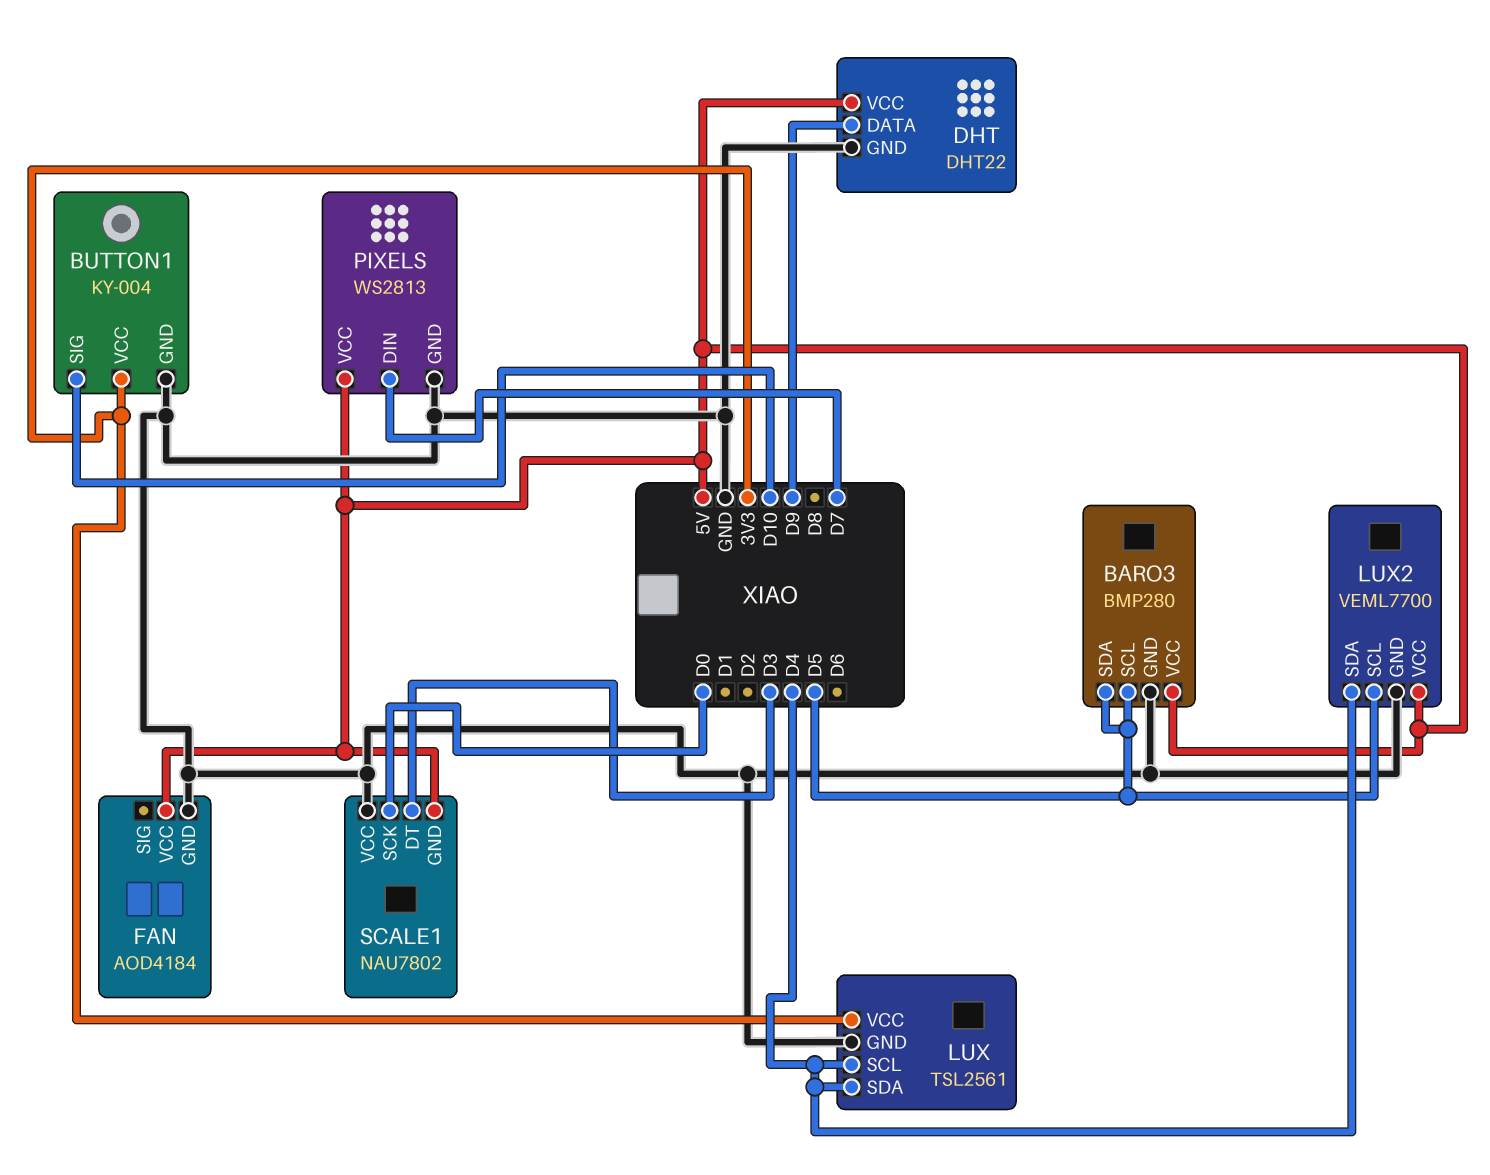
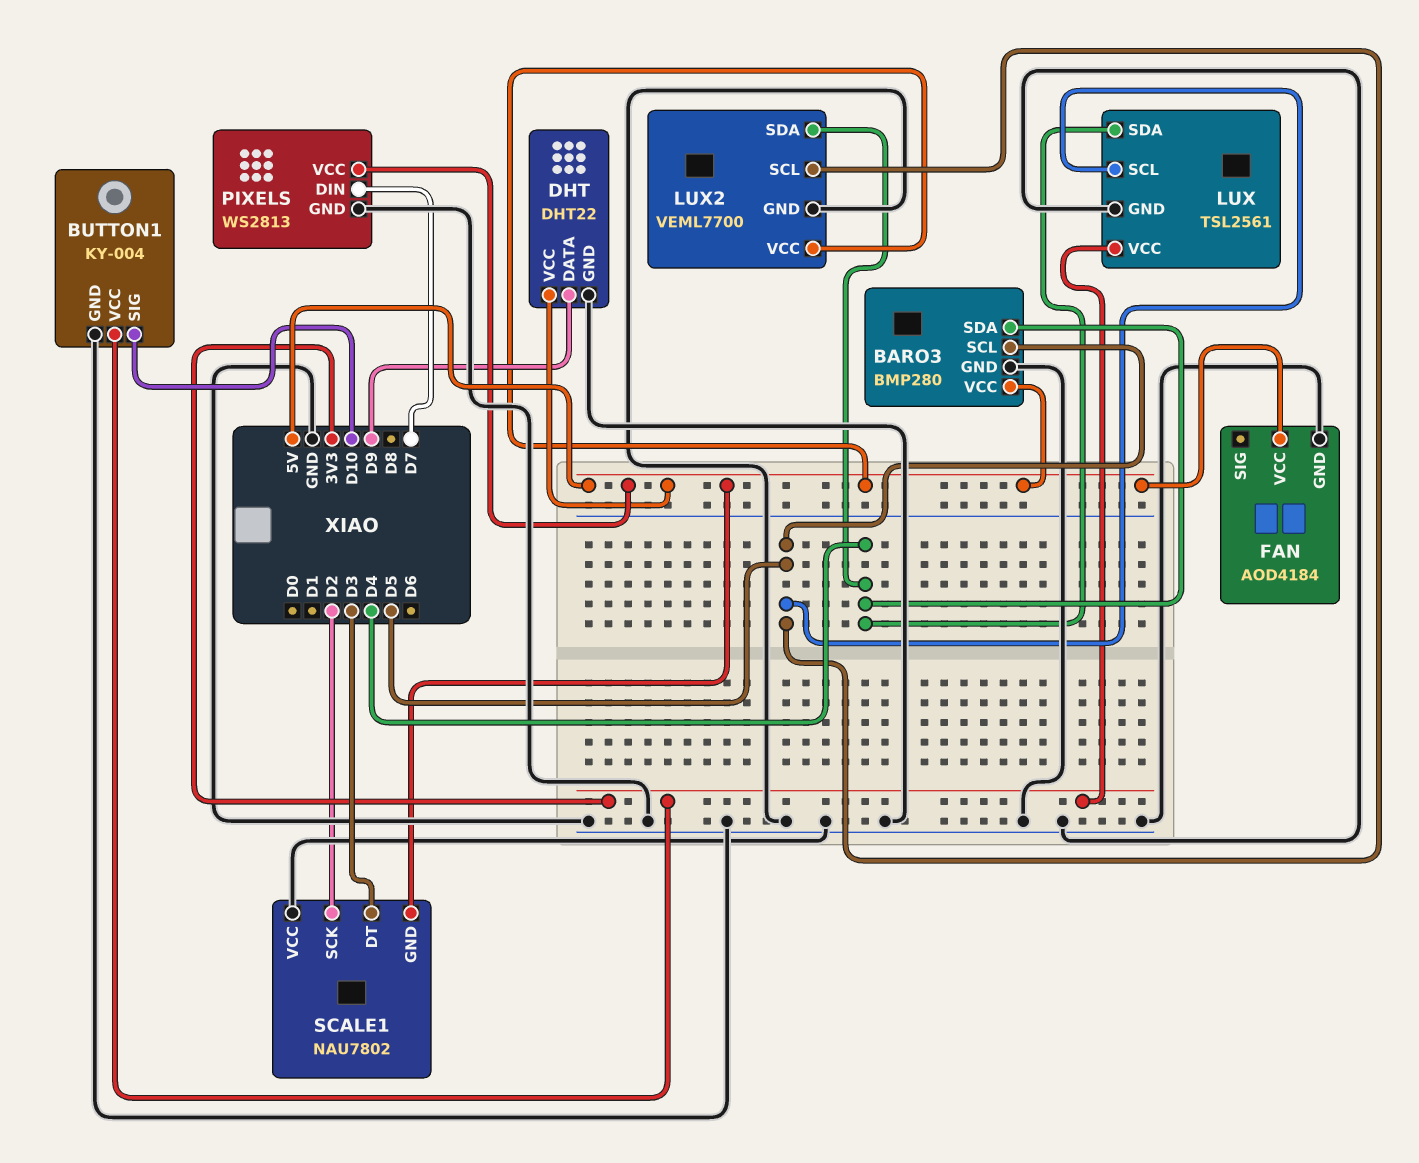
BARO3 pin SDA: D5 -> D4
LUX pin SCL: D4 -> D5
SCALE1 pin SCK: D0 -> D2

